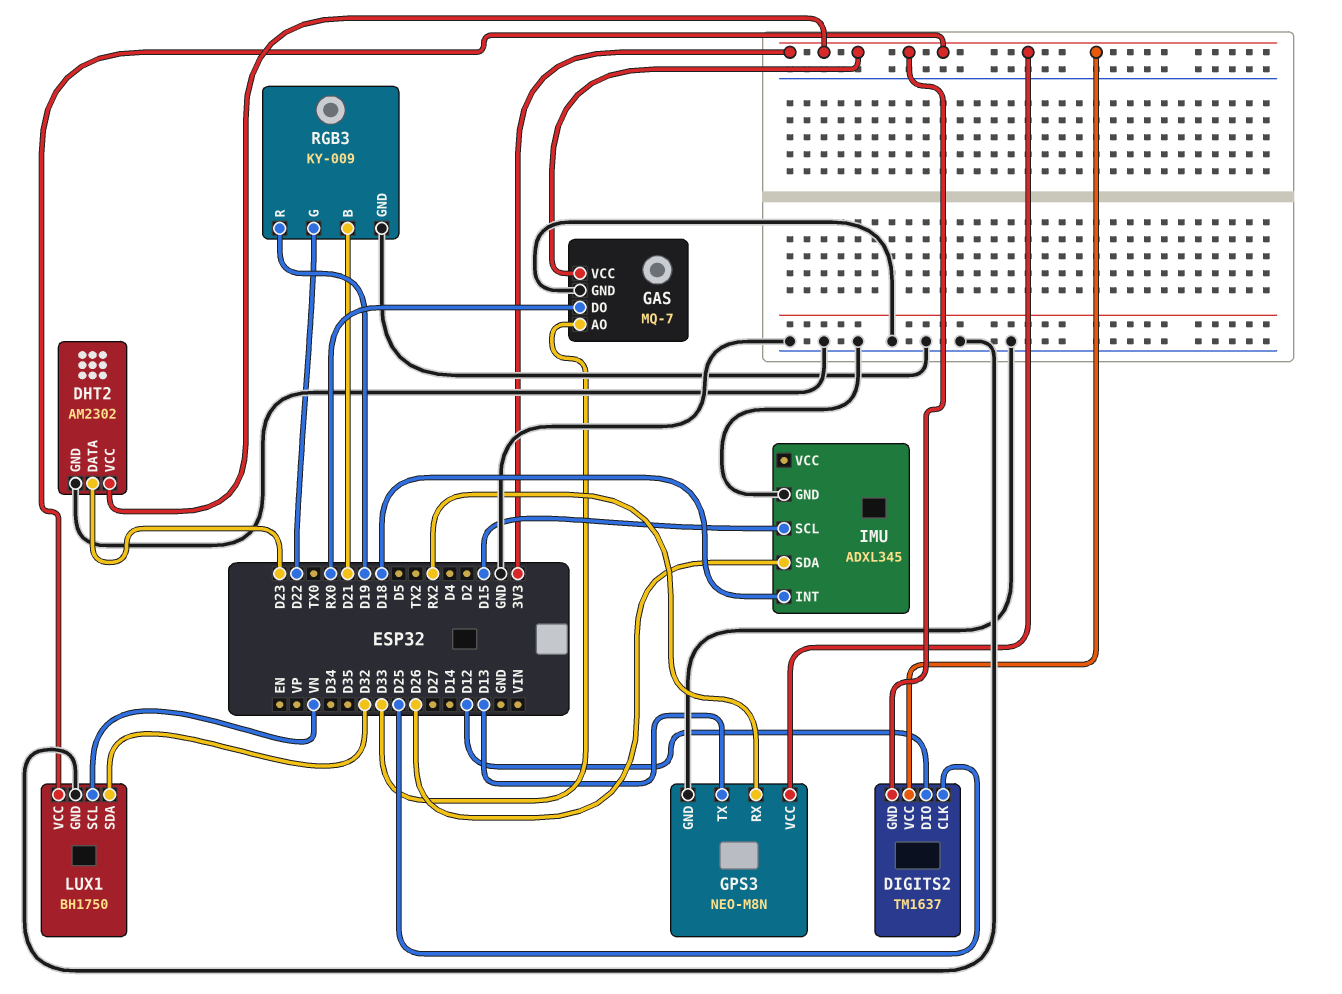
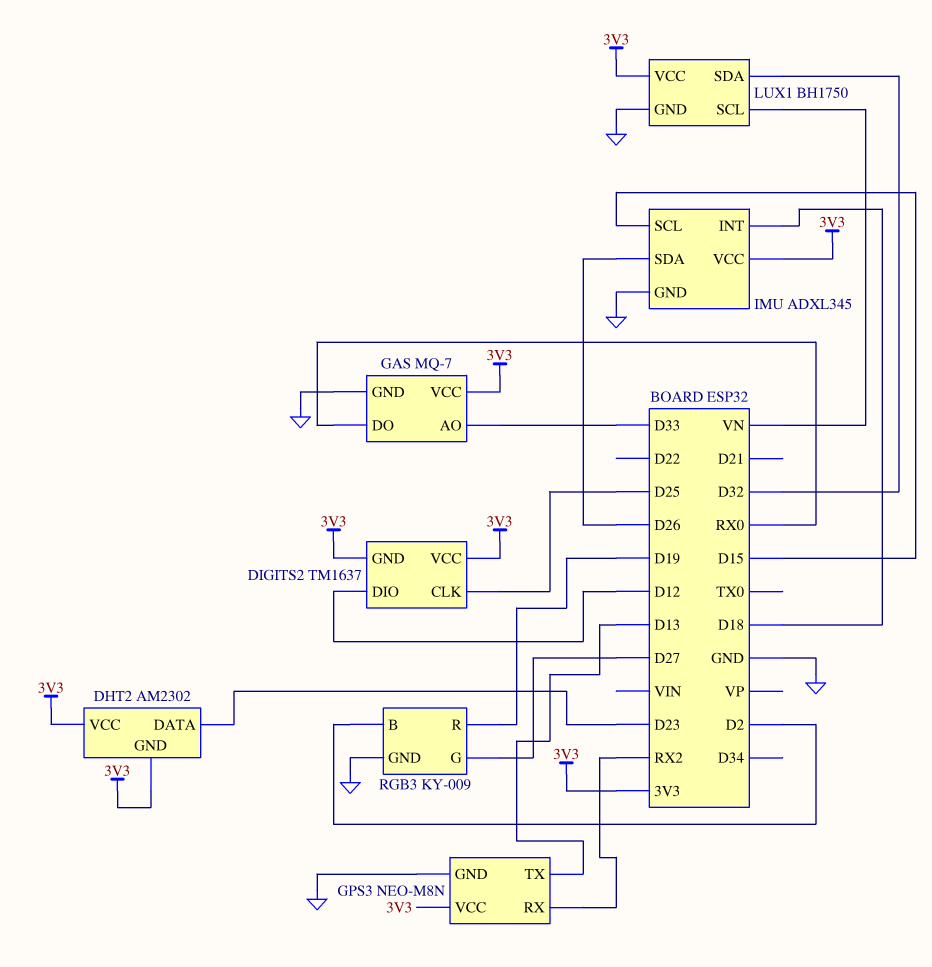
DHT2 pin GND: GND -> 3V3
IMU pin VCC: none -> 3V3
RGB3 pin B: D21 -> D2
RGB3 pin G: D22 -> D27

